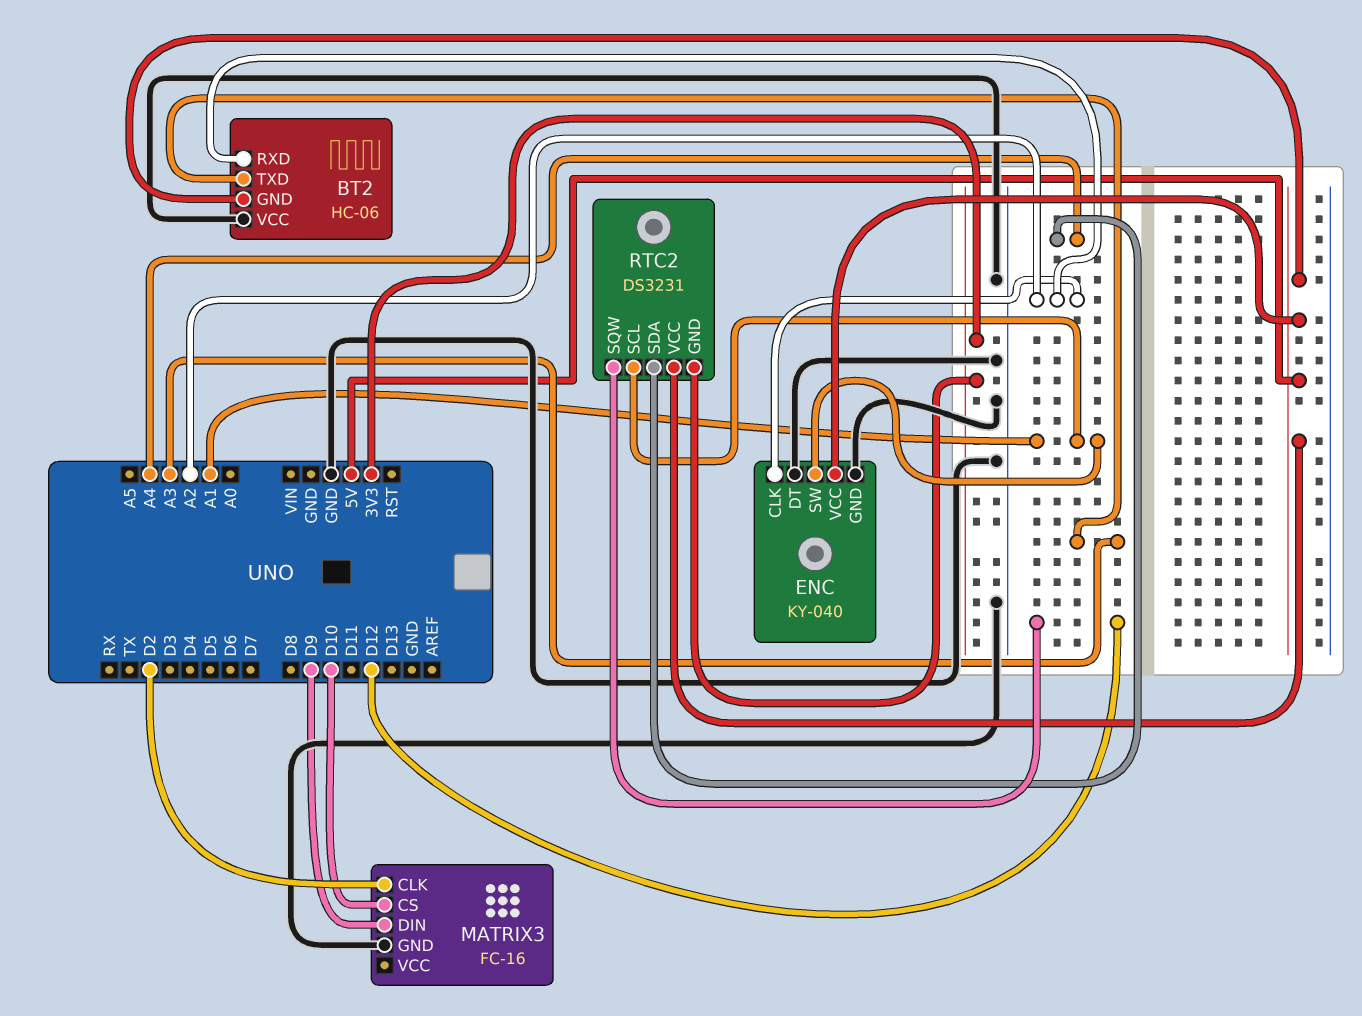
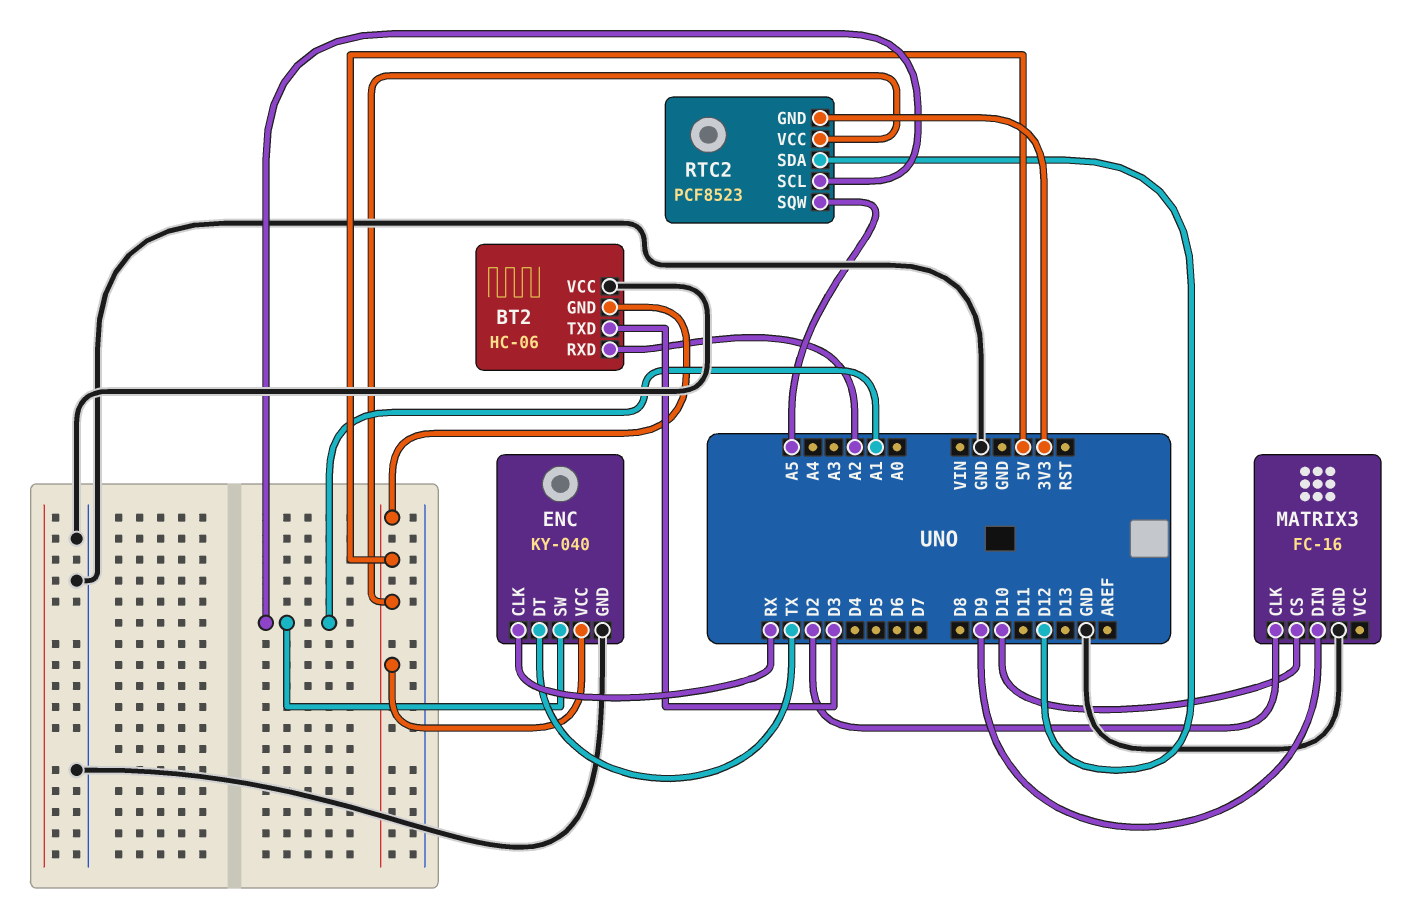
BT2 pin TXD: A3 -> D3
ENC pin CLK: A2 -> RX
ENC pin DT: GND -> TX
RTC2: DS3231 -> PCF8523
RTC2 pin SDA: A4 -> D12
RTC2 pin SQW: D12 -> A5

